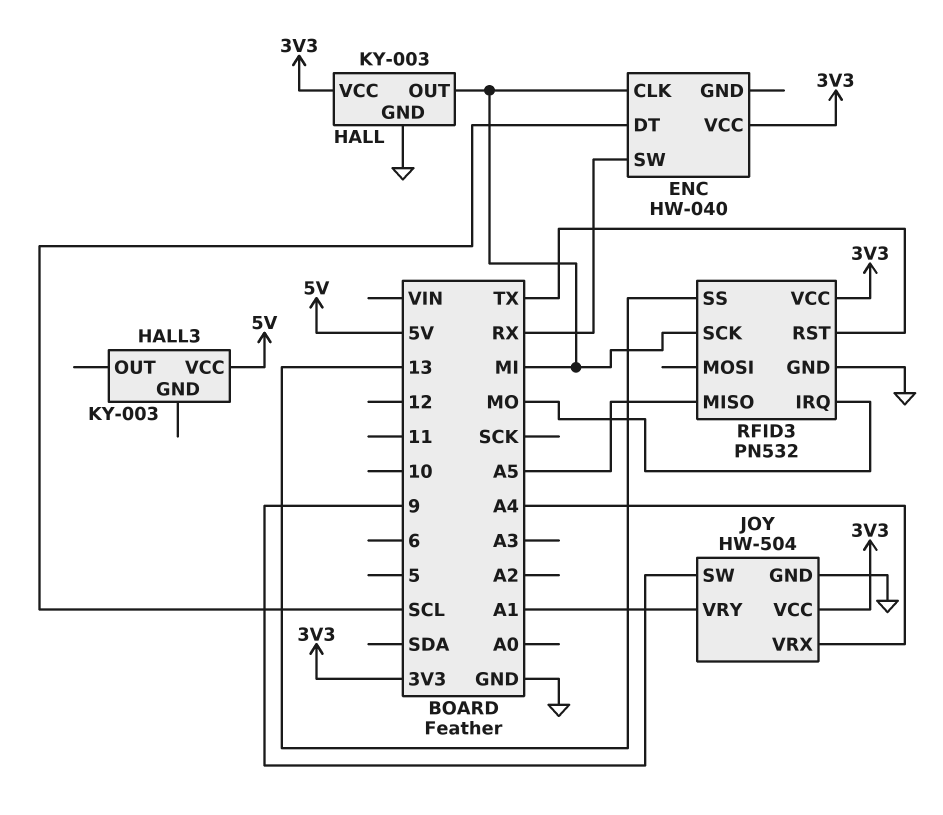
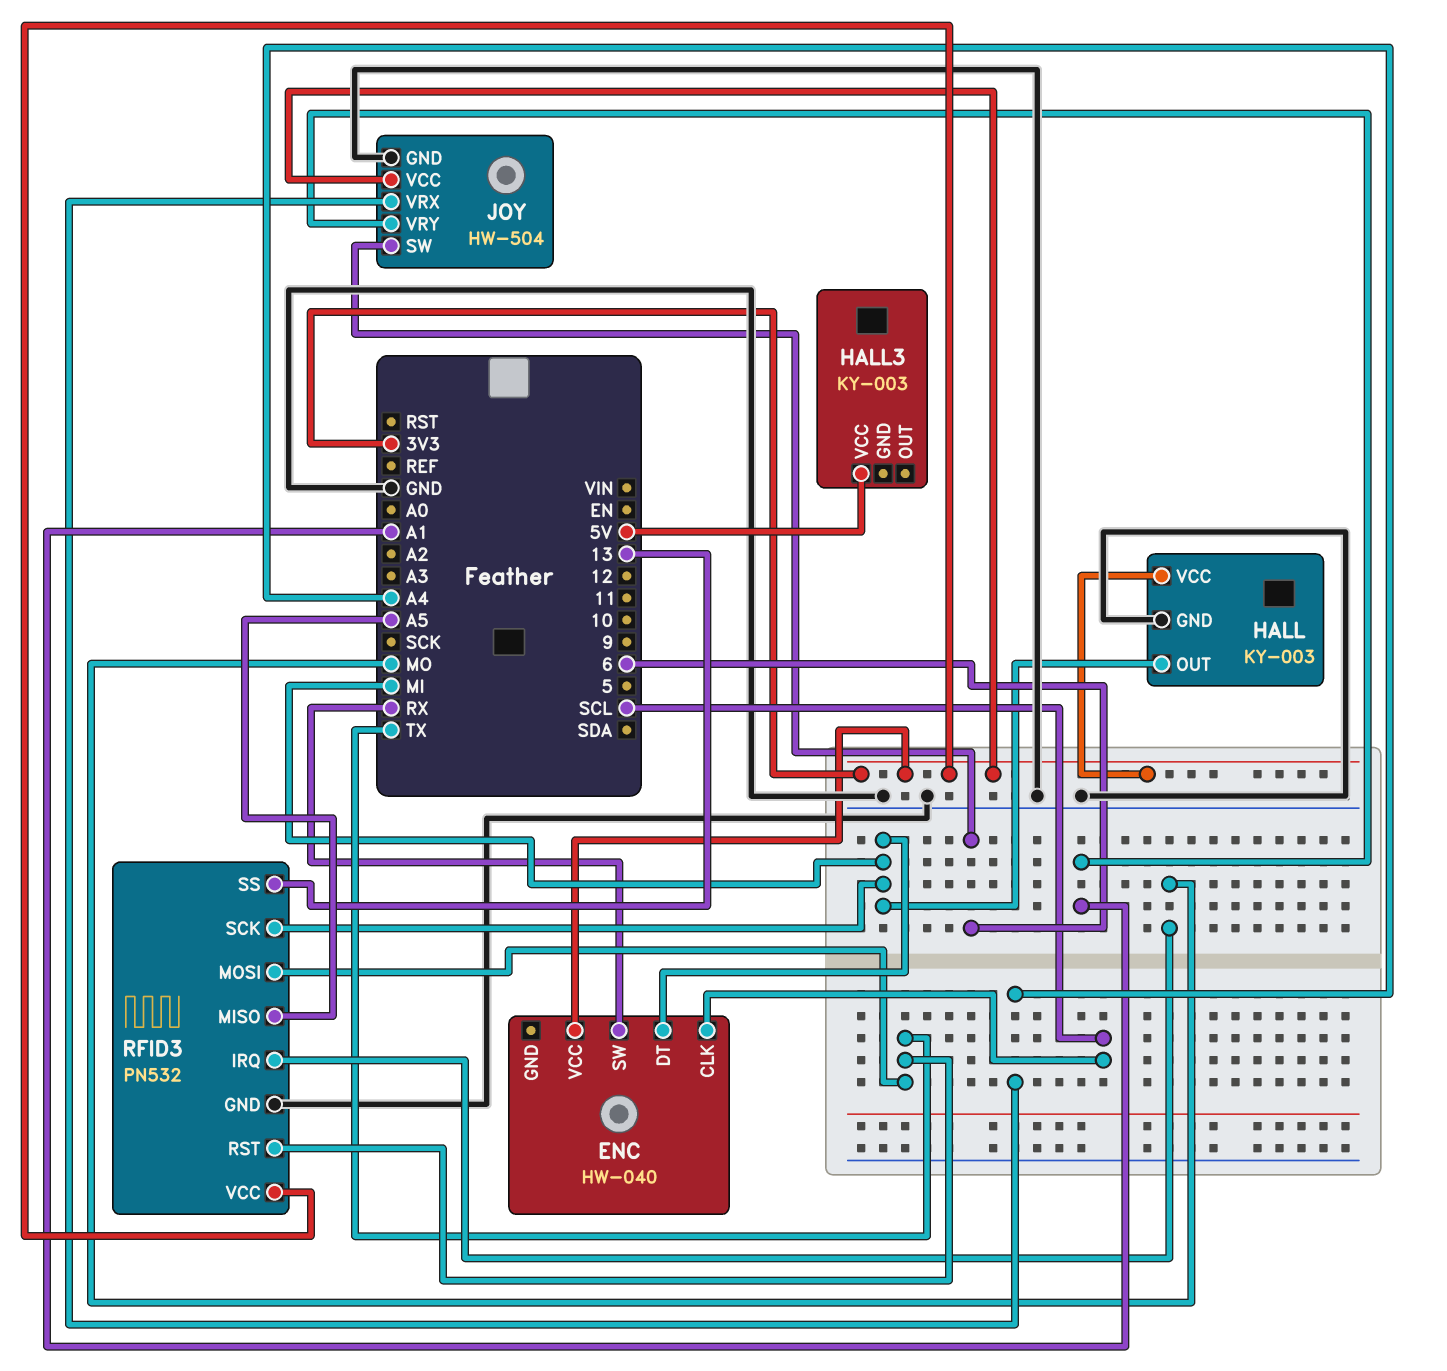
ENC pin CLK: MI -> SCL
ENC pin DT: SCL -> MI
JOY pin SW: 9 -> 6
RFID3 pin MOSI: none -> TX

